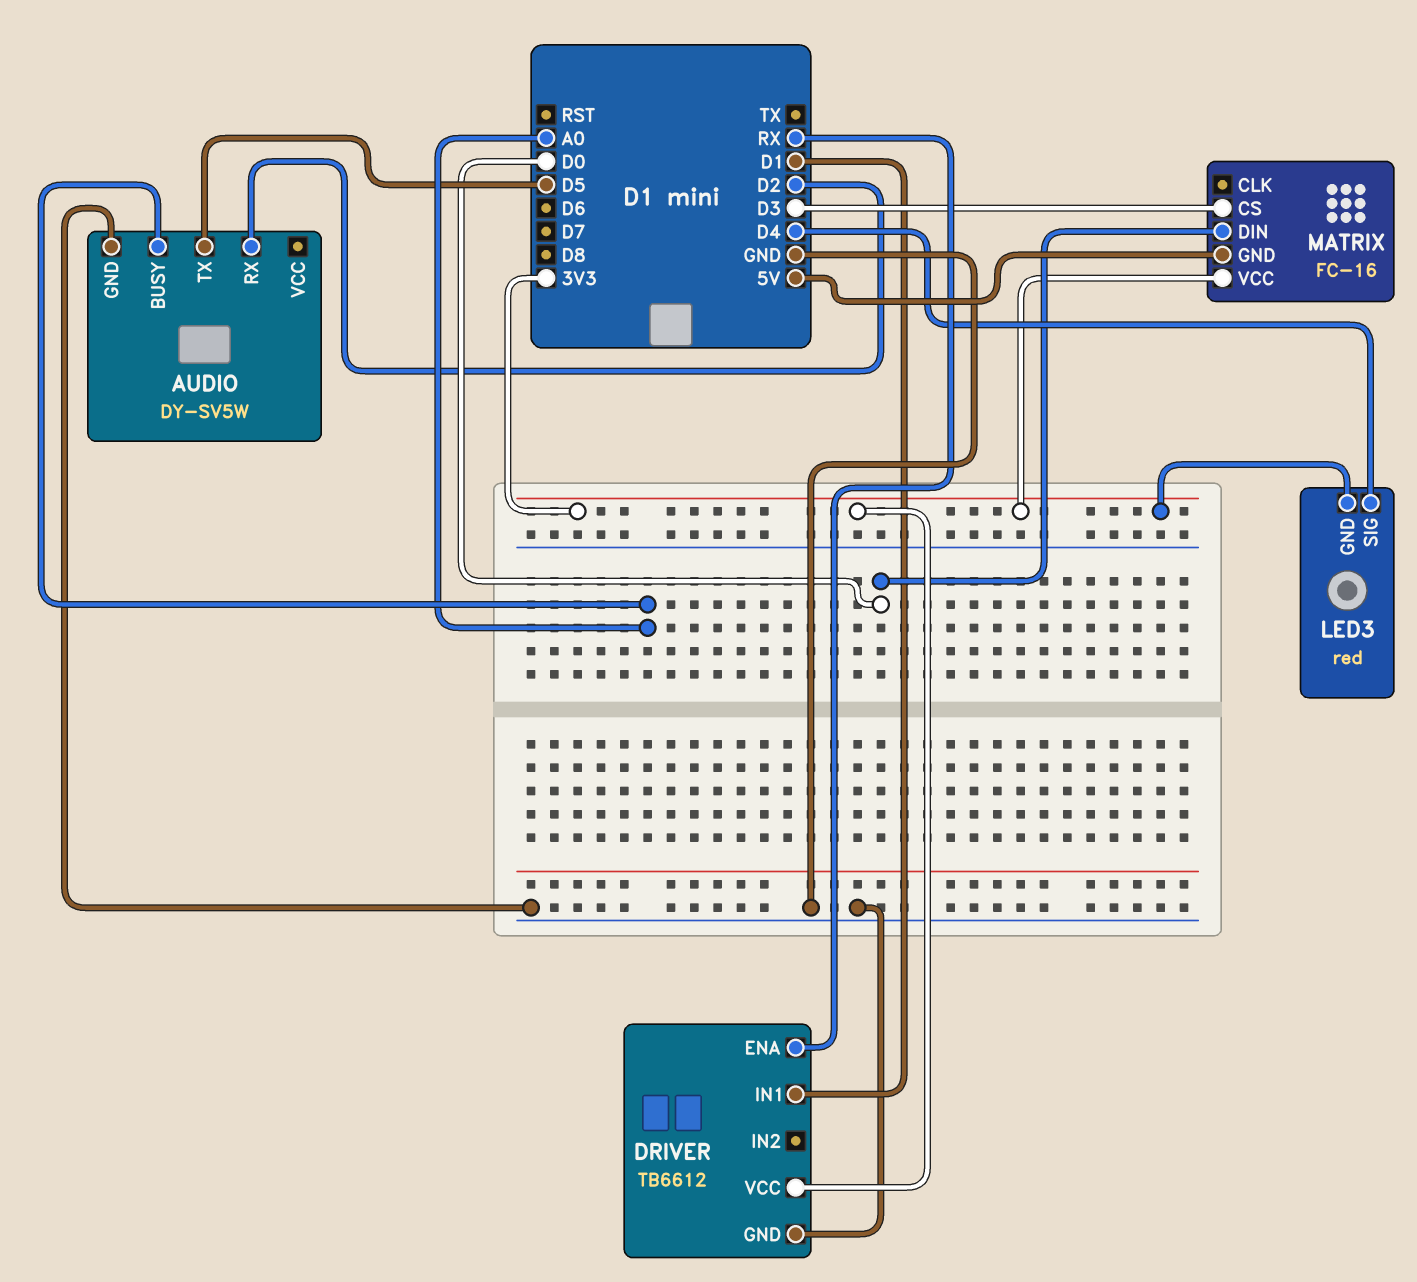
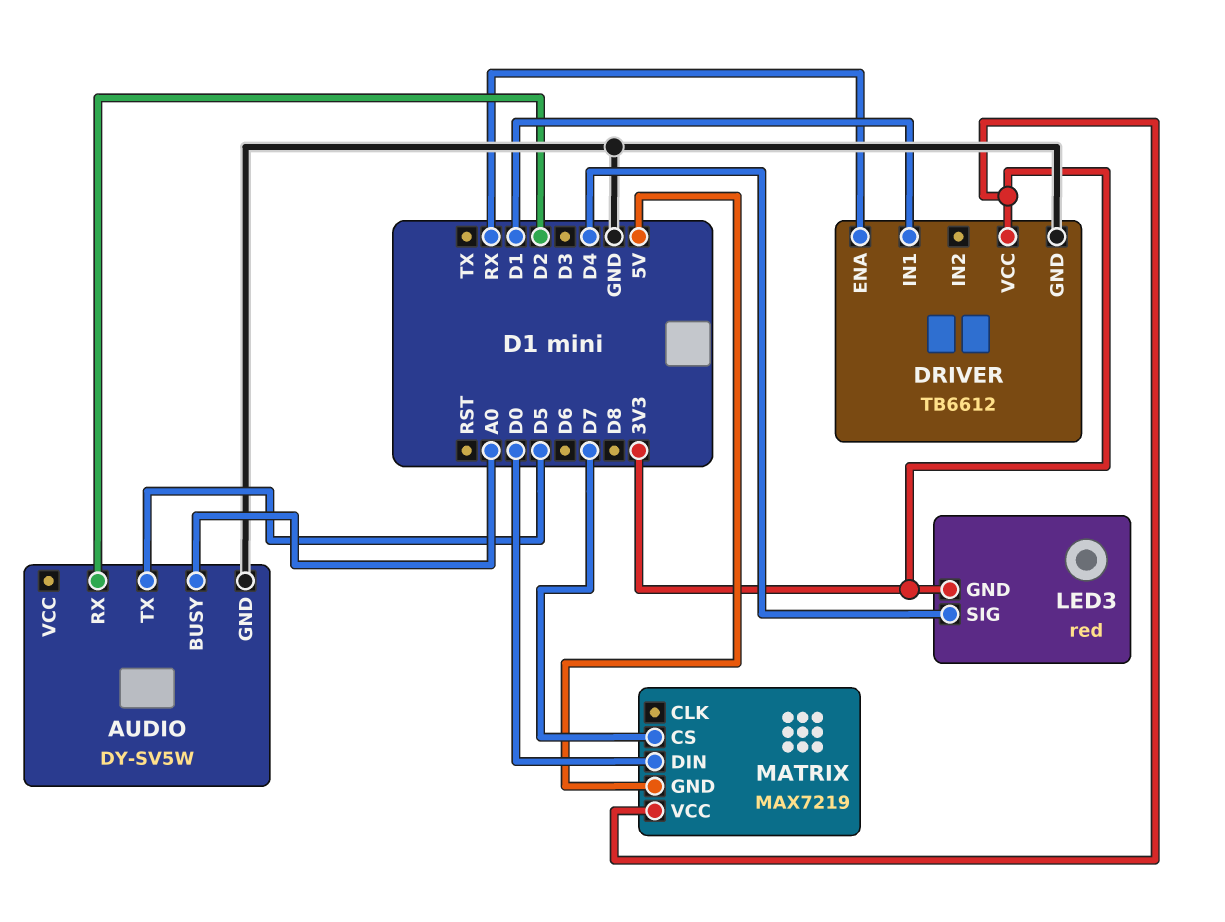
MATRIX: FC-16 -> MAX7219
MATRIX pin CS: D3 -> D7

